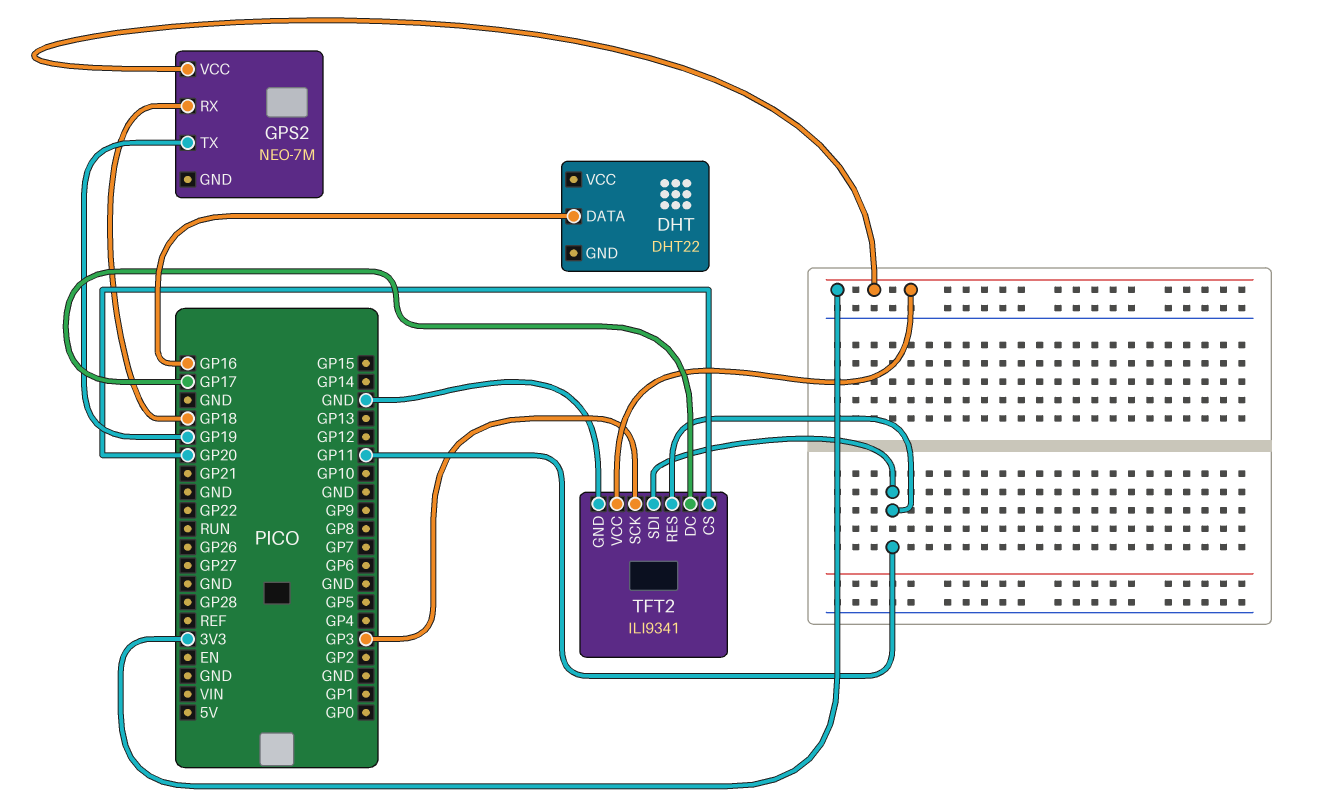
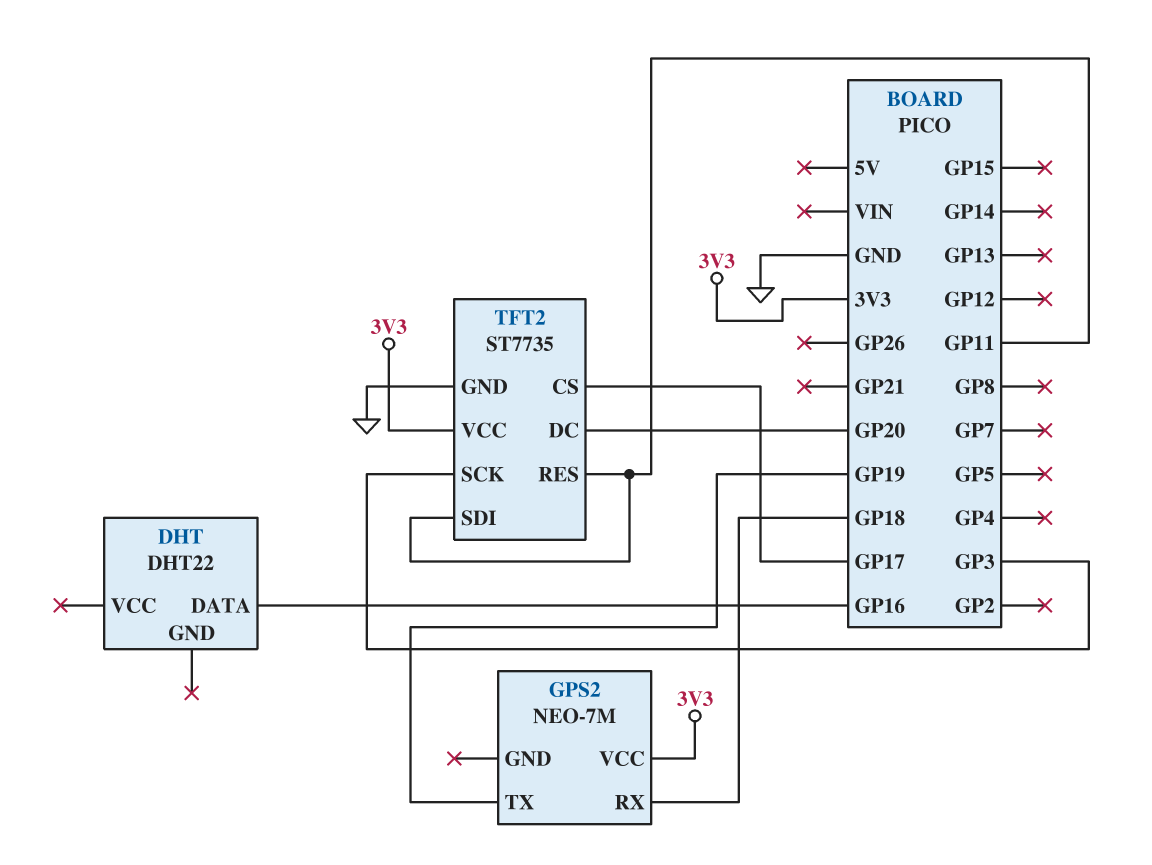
TFT2: ILI9341 -> ST7735
TFT2 pin CS: GP20 -> GP17
TFT2 pin DC: GP17 -> GP20

